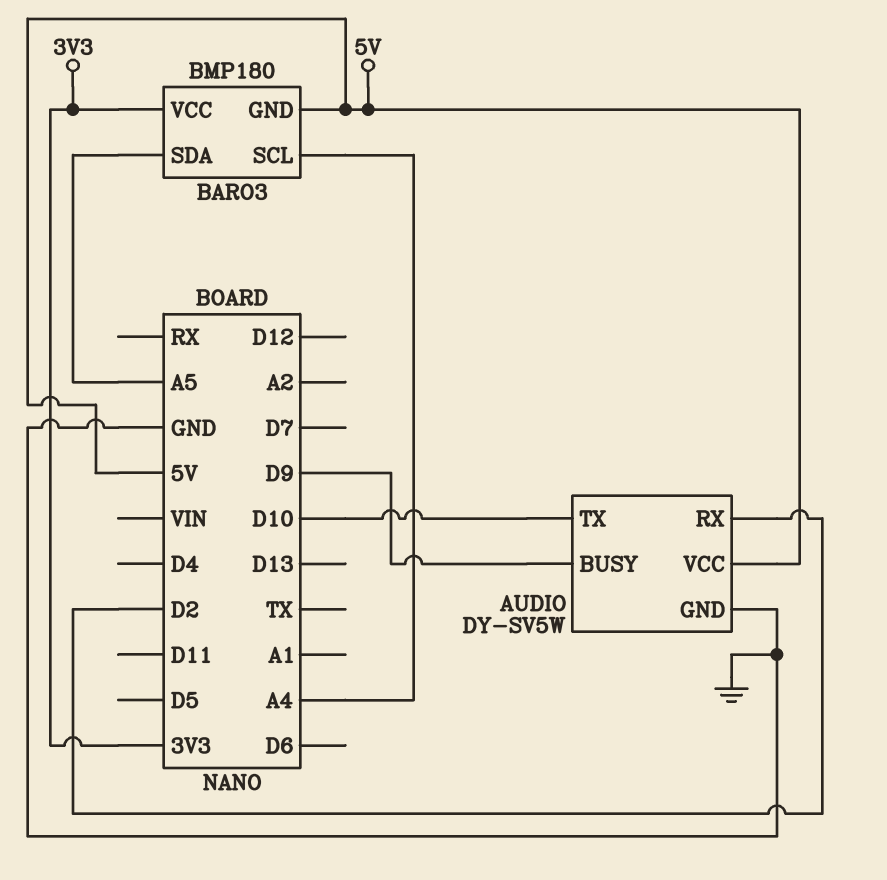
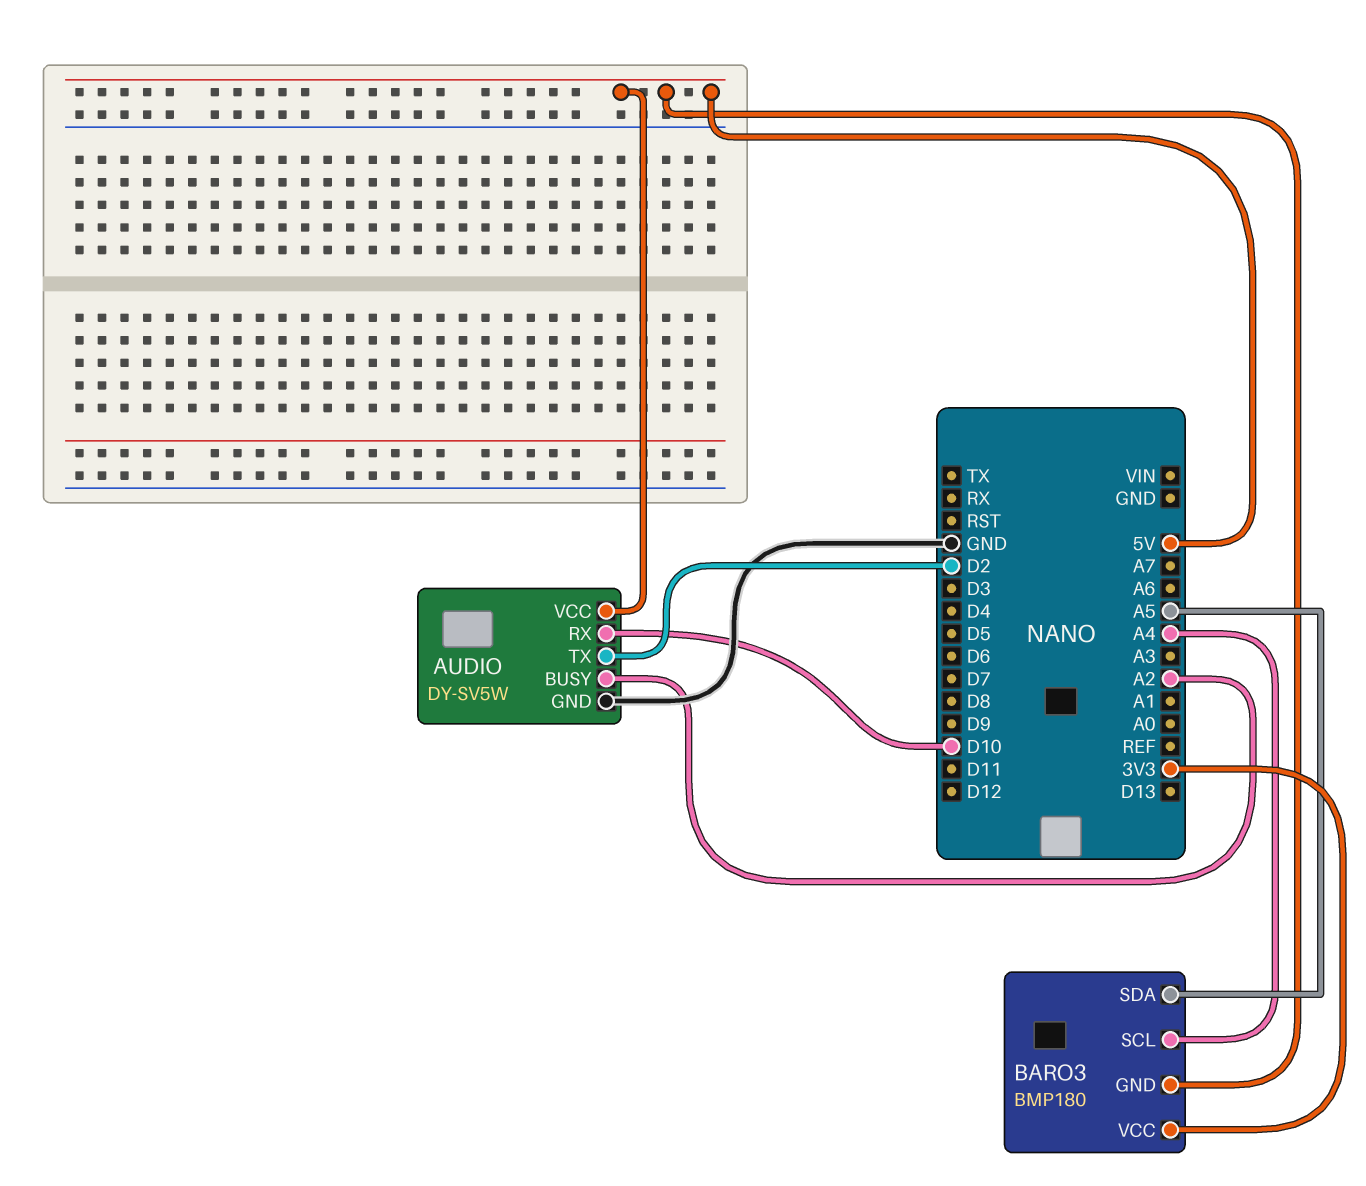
AUDIO pin BUSY: D9 -> A2
AUDIO pin RX: D2 -> D10
AUDIO pin TX: D10 -> D2

